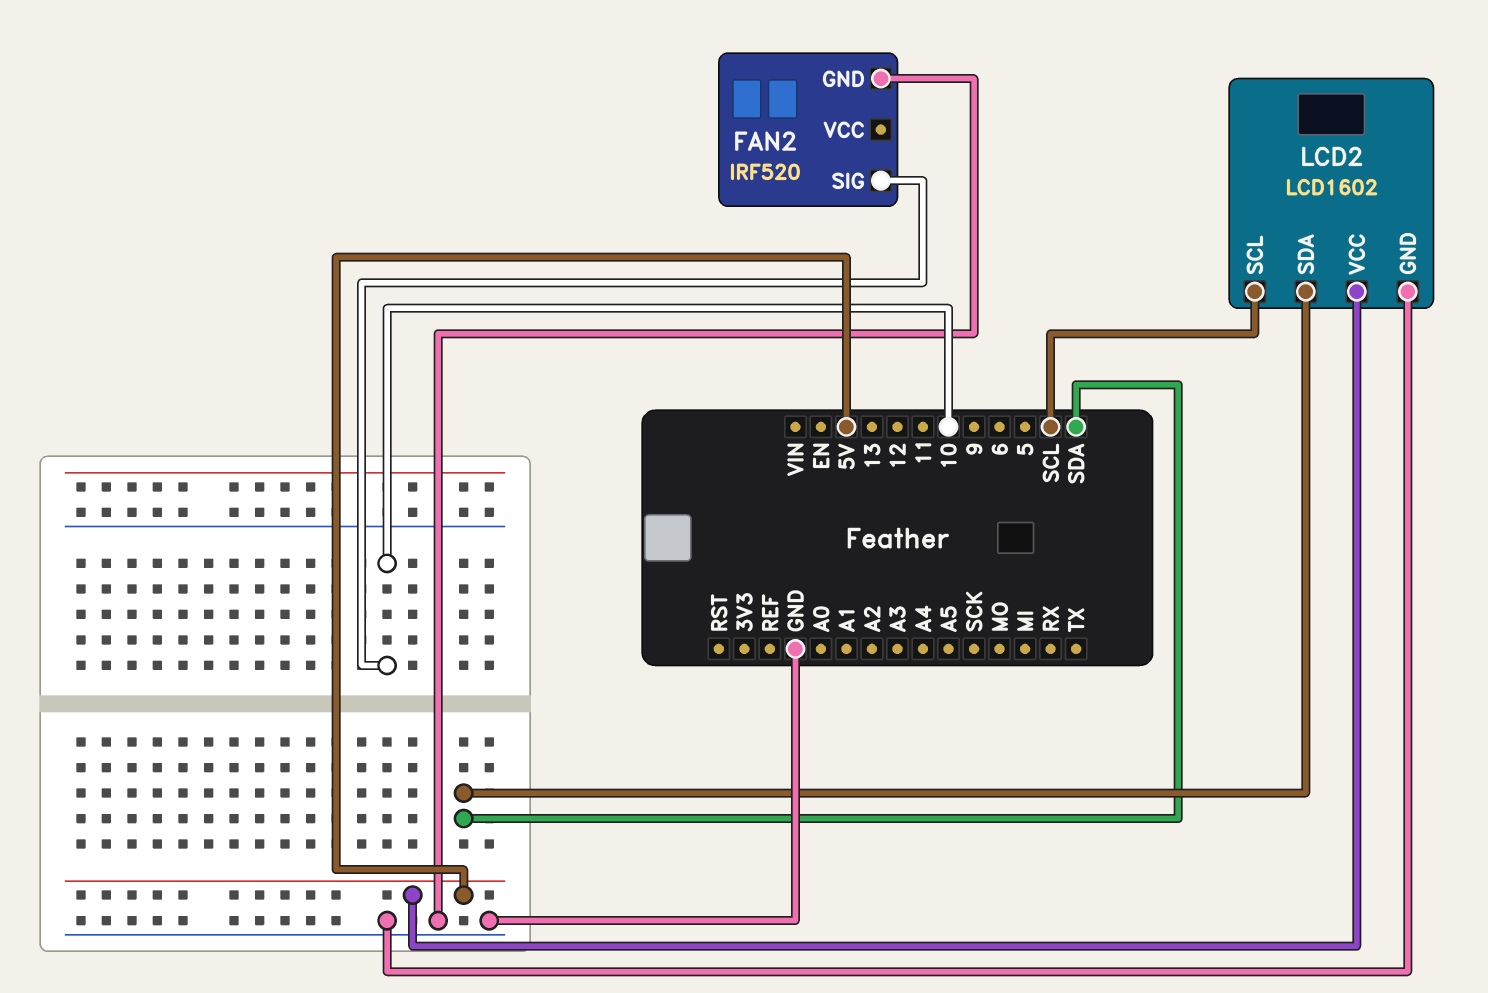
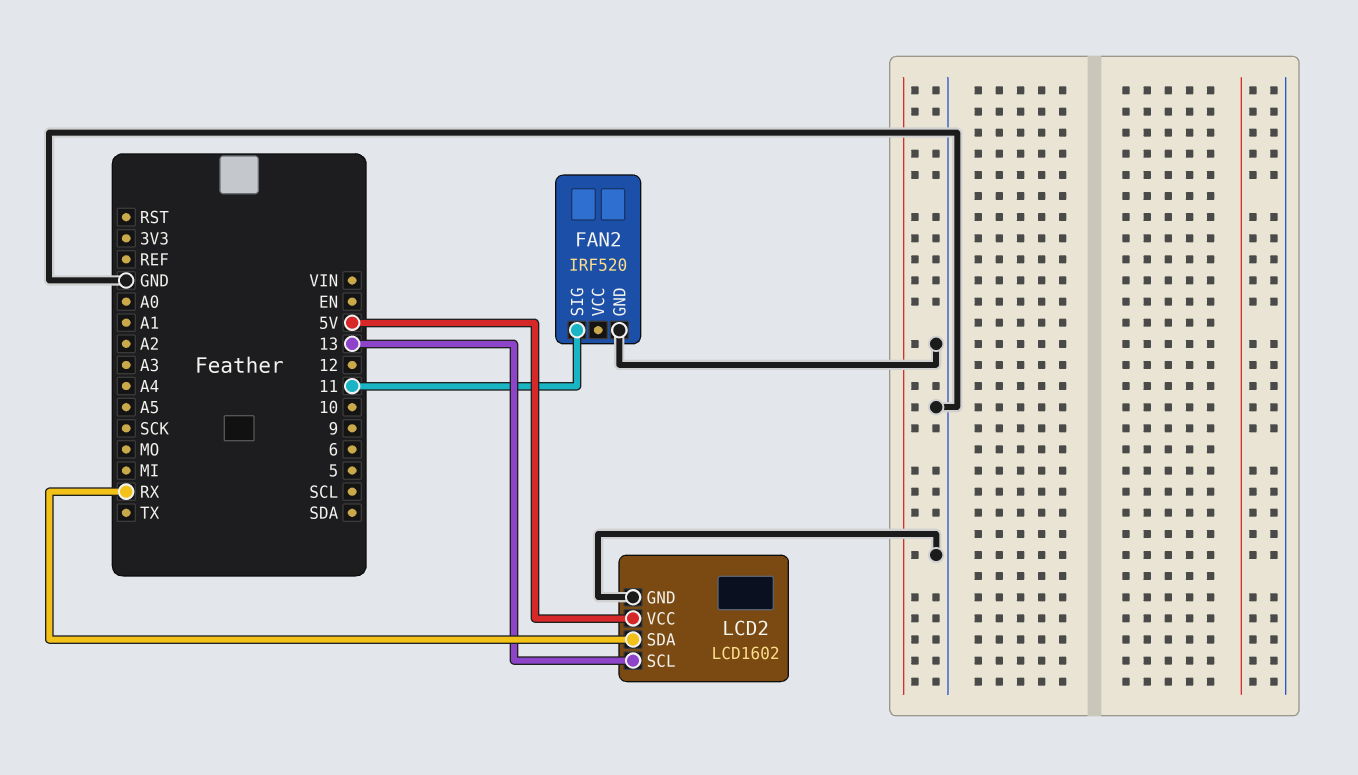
FAN2 pin SIG: 10 -> 11
LCD2 pin SCL: SCL -> 13
LCD2 pin SDA: SDA -> RX

